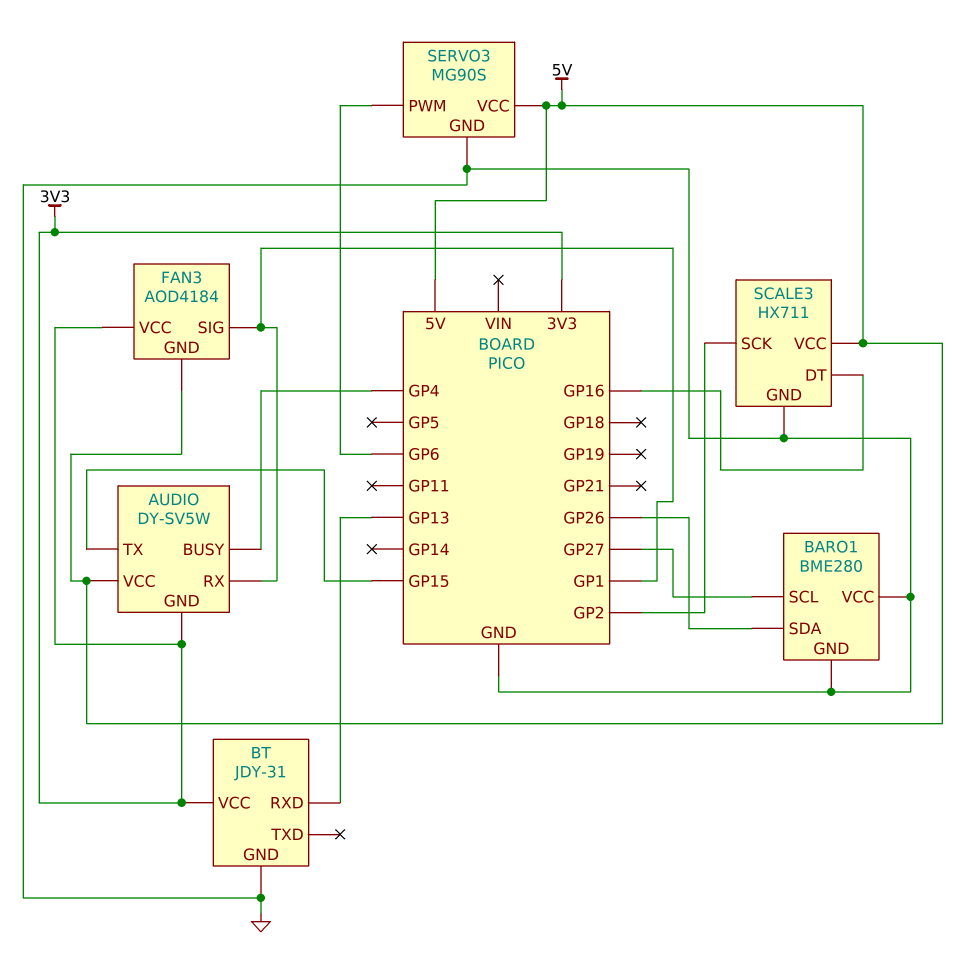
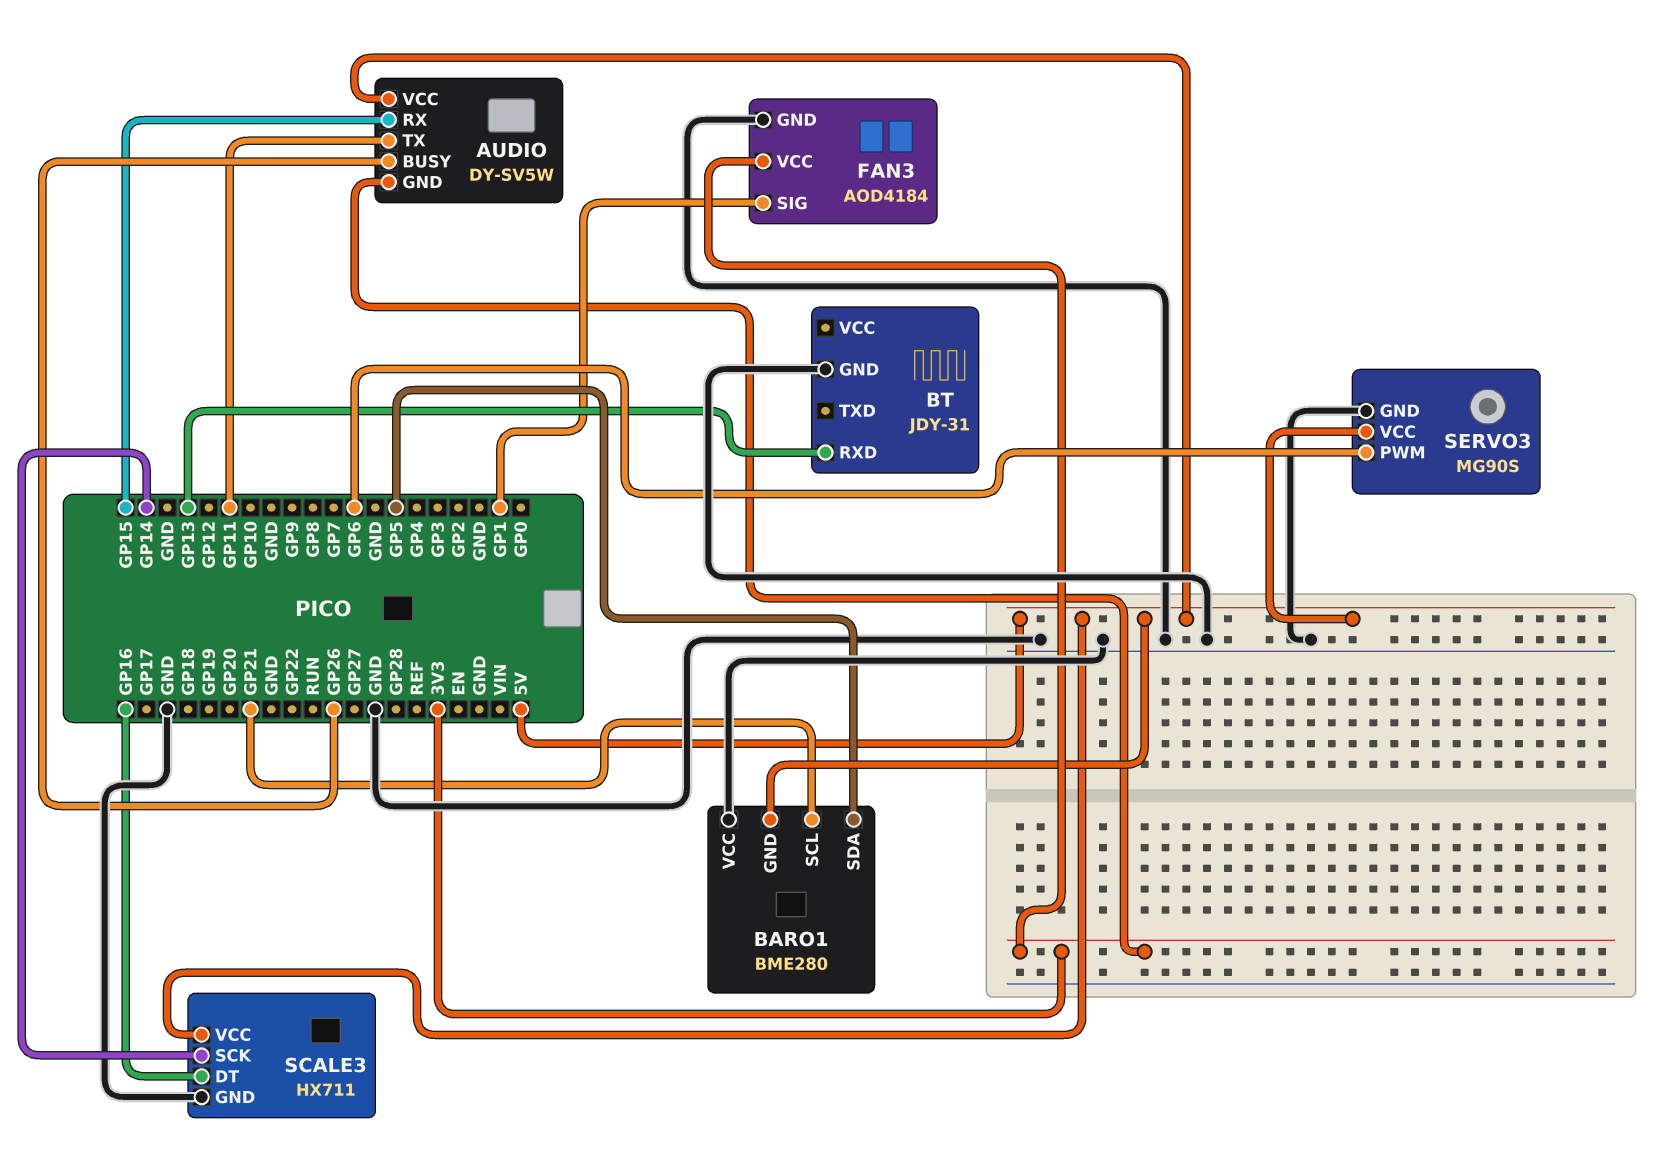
AUDIO pin BUSY: GP4 -> GP26
AUDIO pin RX: GP1 -> GP15
AUDIO pin TX: GP15 -> GP11
BARO1 pin GND: GND -> 5V
BARO1 pin SCL: GP27 -> GP21
BARO1 pin SDA: GP26 -> GP5
BT pin VCC: 3V3 -> none
FAN3 pin GND: 5V -> GND
SCALE3 pin SCK: GP2 -> GP14

